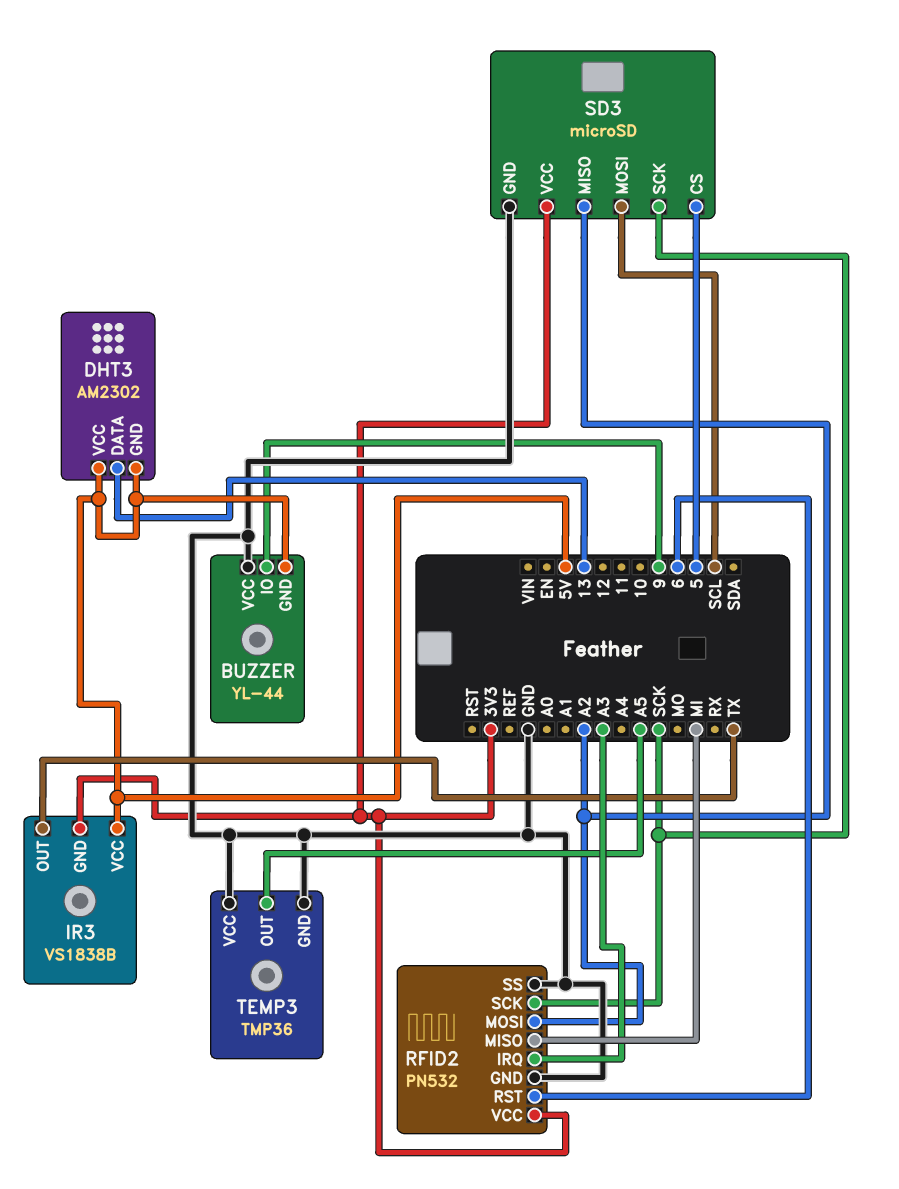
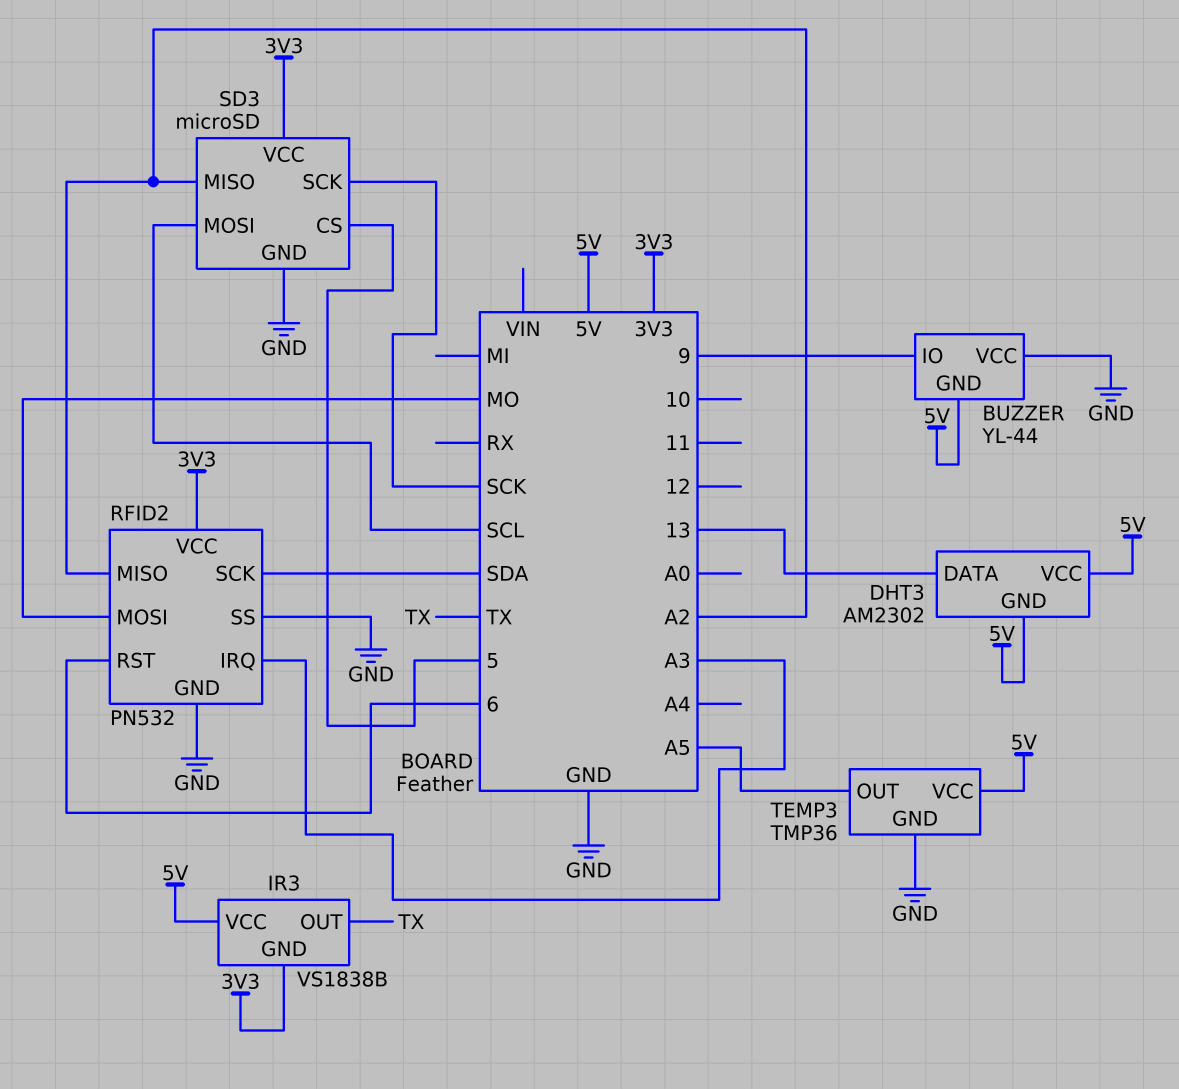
RFID2 pin MISO: MI -> A2
RFID2 pin MOSI: A2 -> MO
RFID2 pin SCK: SCK -> SDA
TEMP3 pin VCC: GND -> 5V

